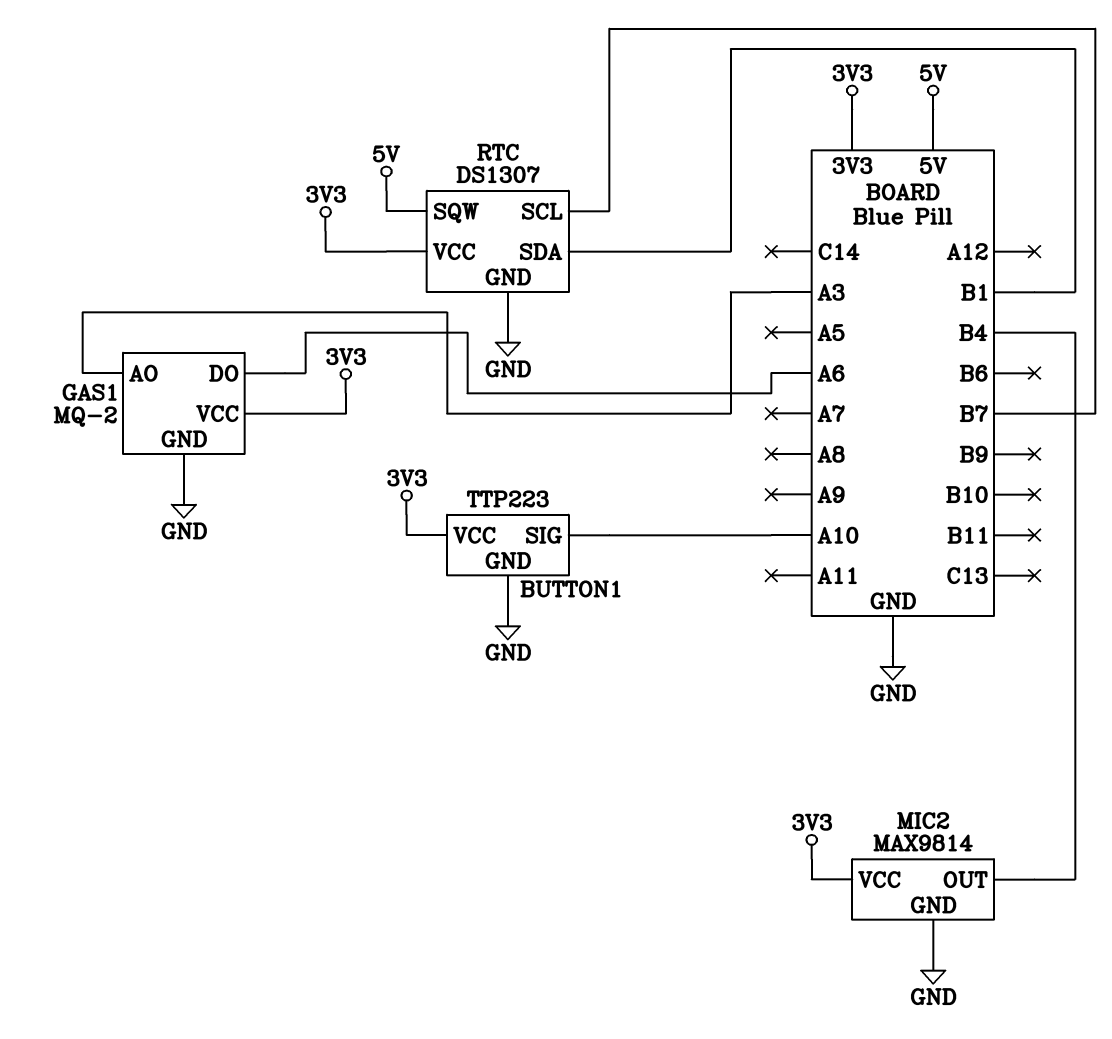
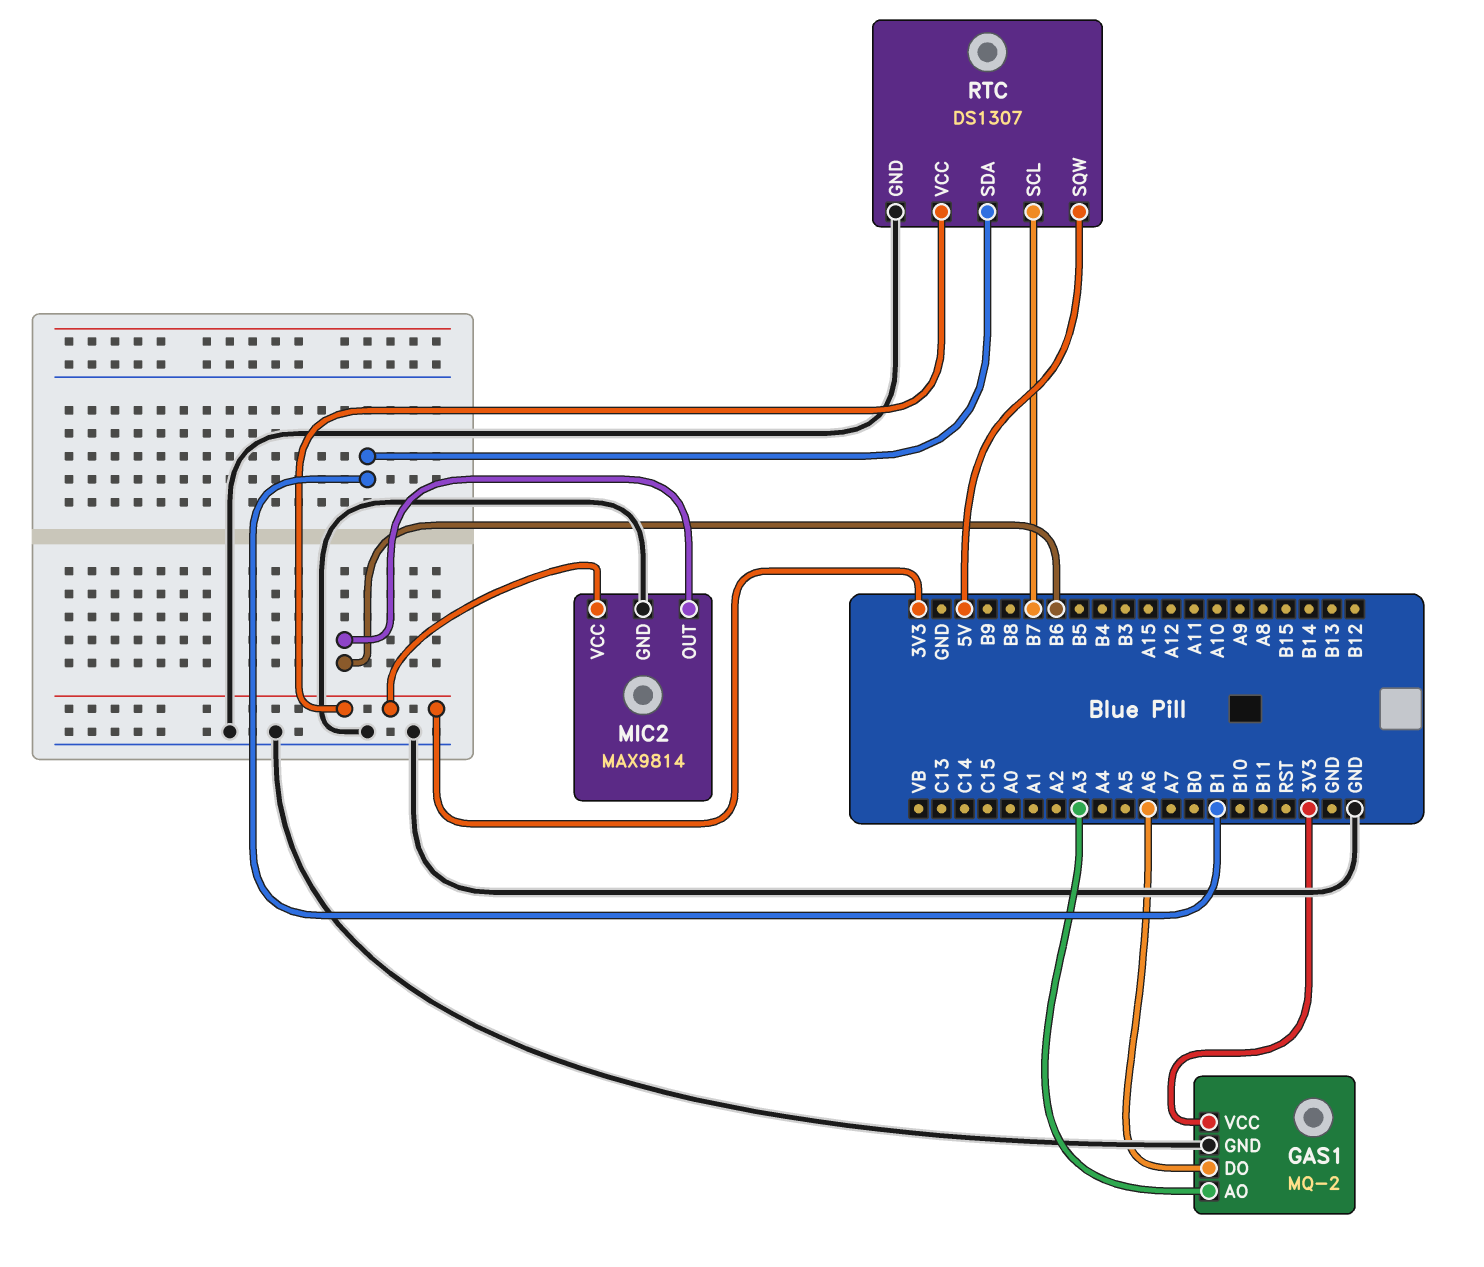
BUTTON1: TTP223 -> none
BUTTON1 pin GND: GND -> none
BUTTON1 pin SIG: A10 -> none
BUTTON1 pin VCC: 3V3 -> none
MIC2 pin OUT: B4 -> B6

